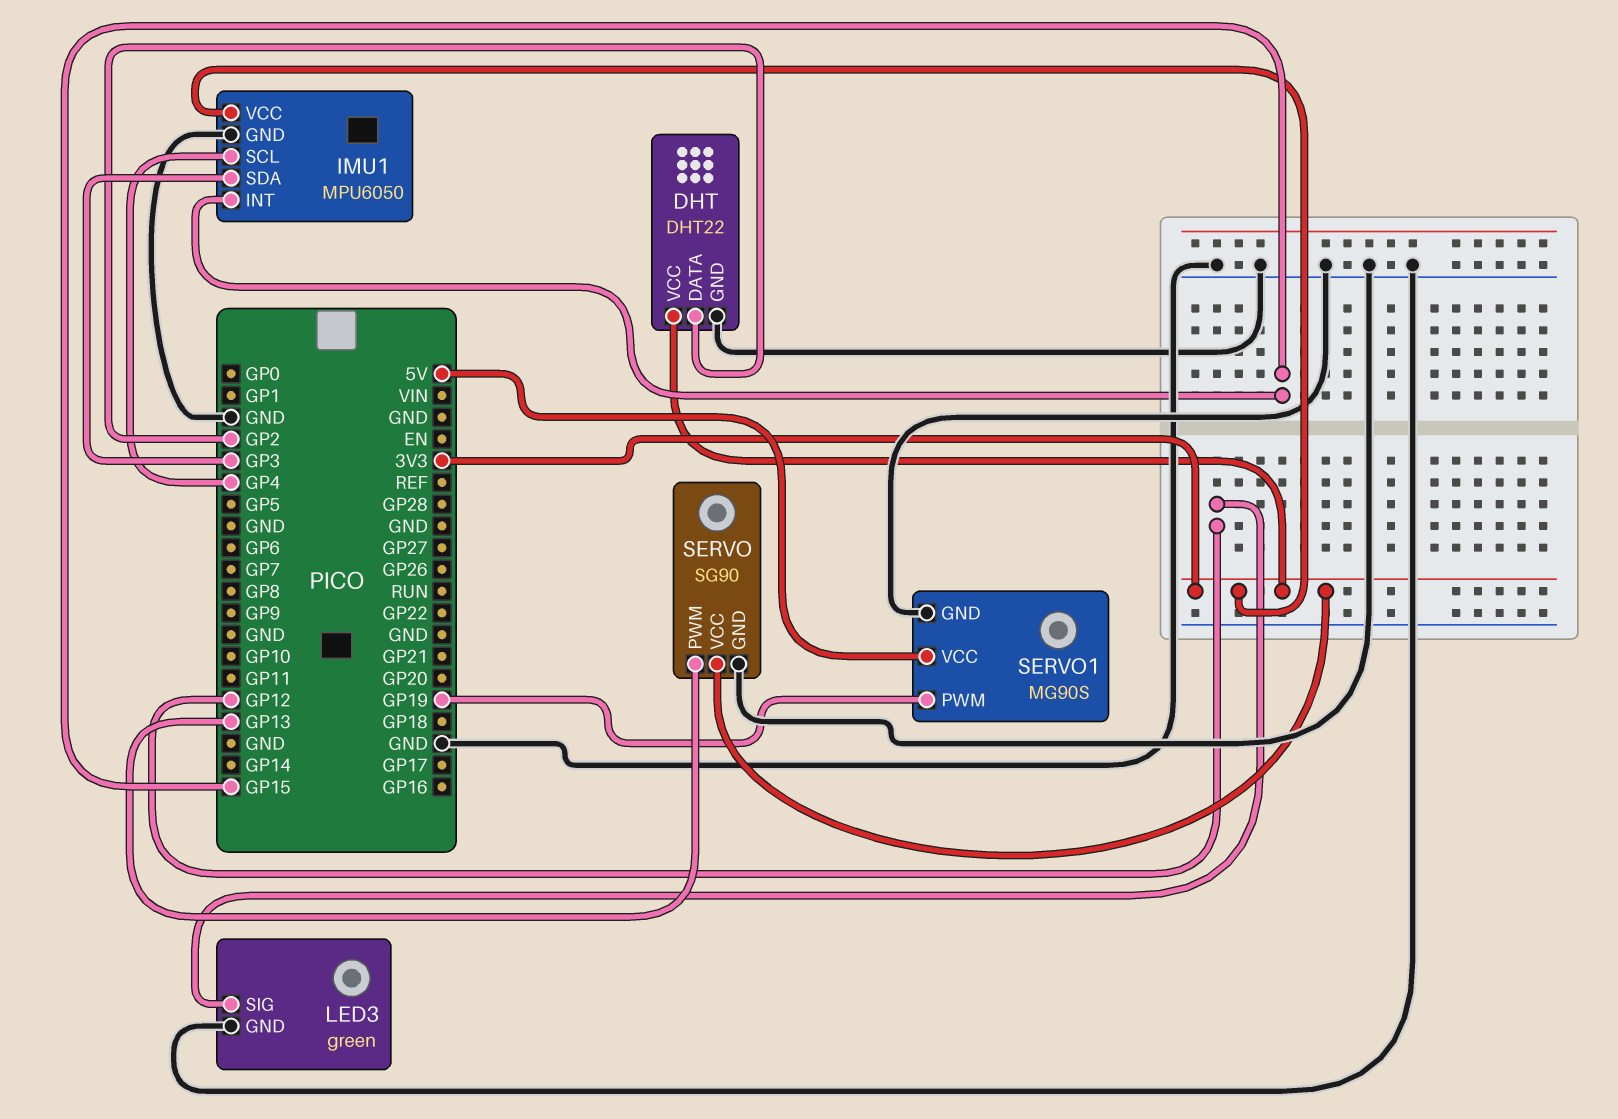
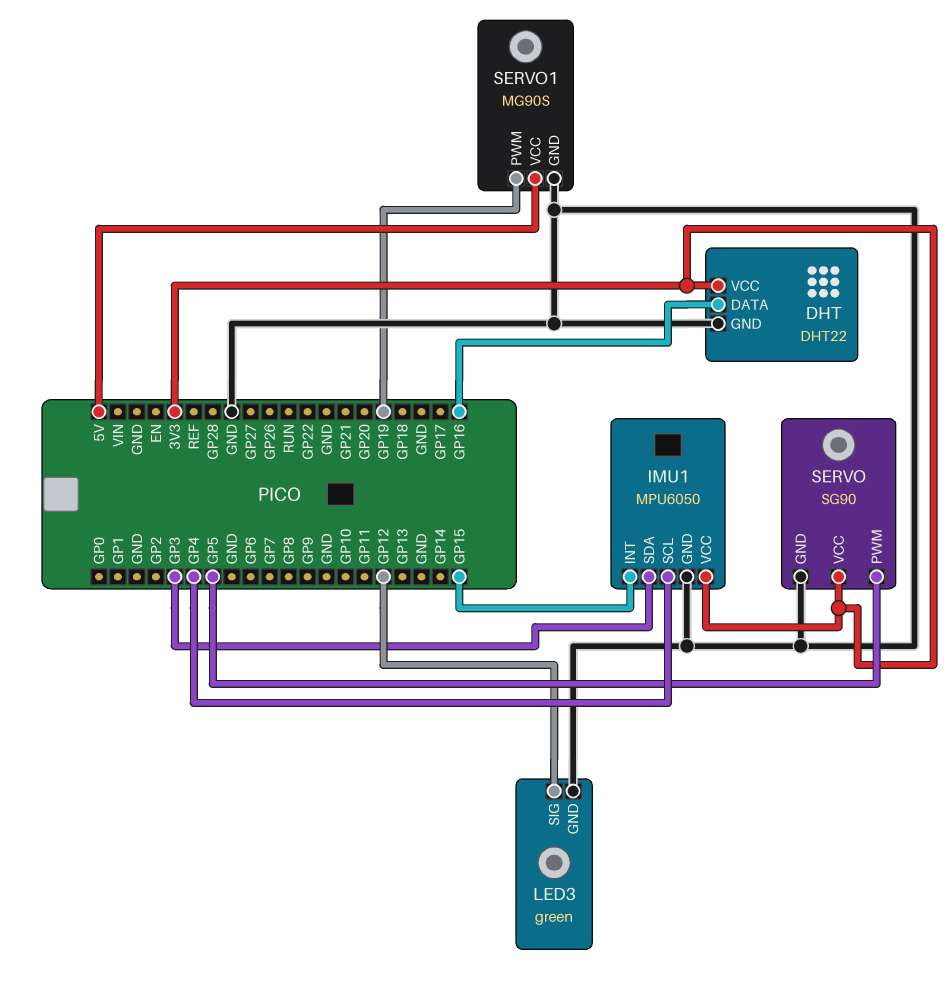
DHT pin DATA: GP2 -> GP16
SERVO pin PWM: GP13 -> GP5

